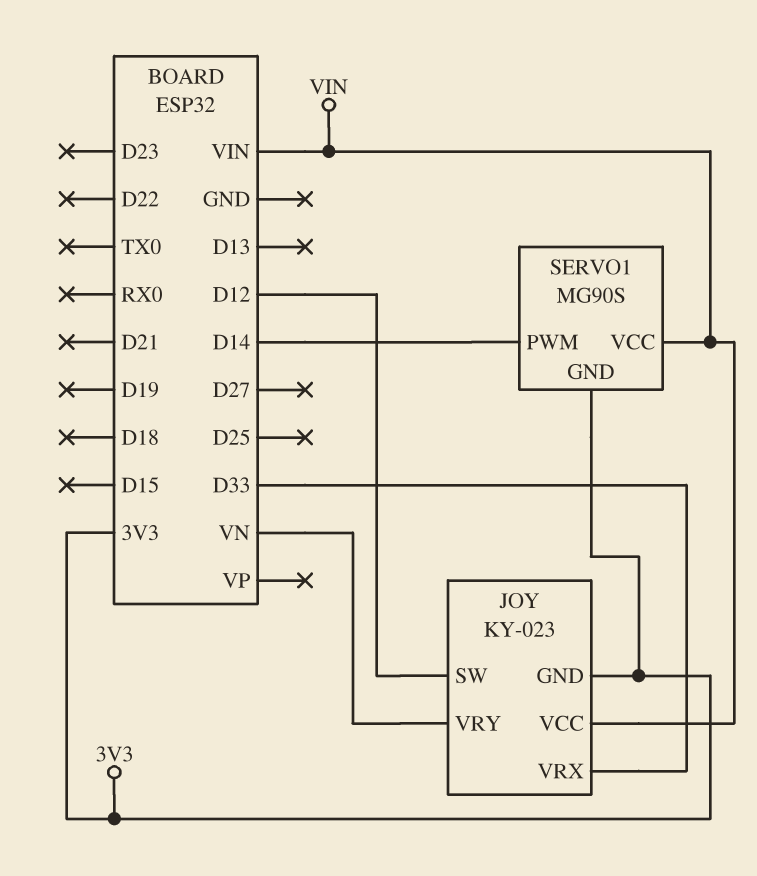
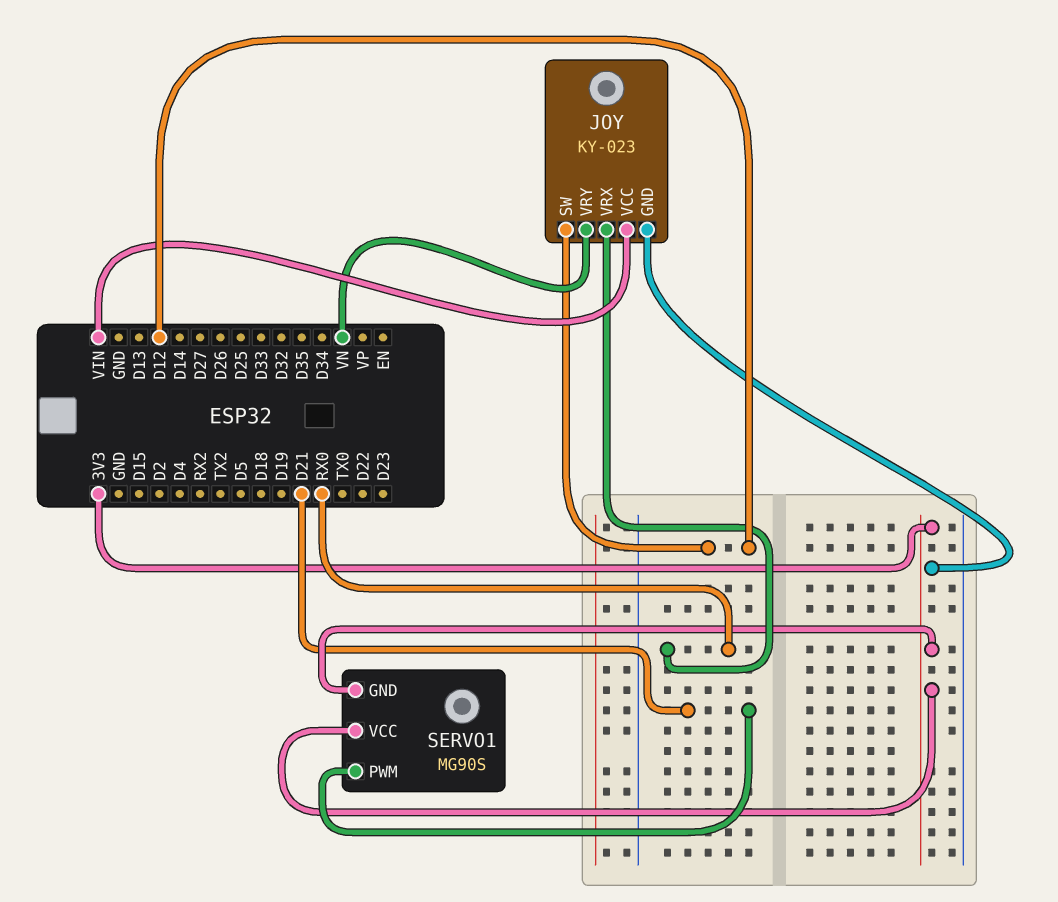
JOY pin VRX: D33 -> RX0
SERVO1 pin PWM: D14 -> D21
SERVO1 pin VCC: VIN -> 3V3

